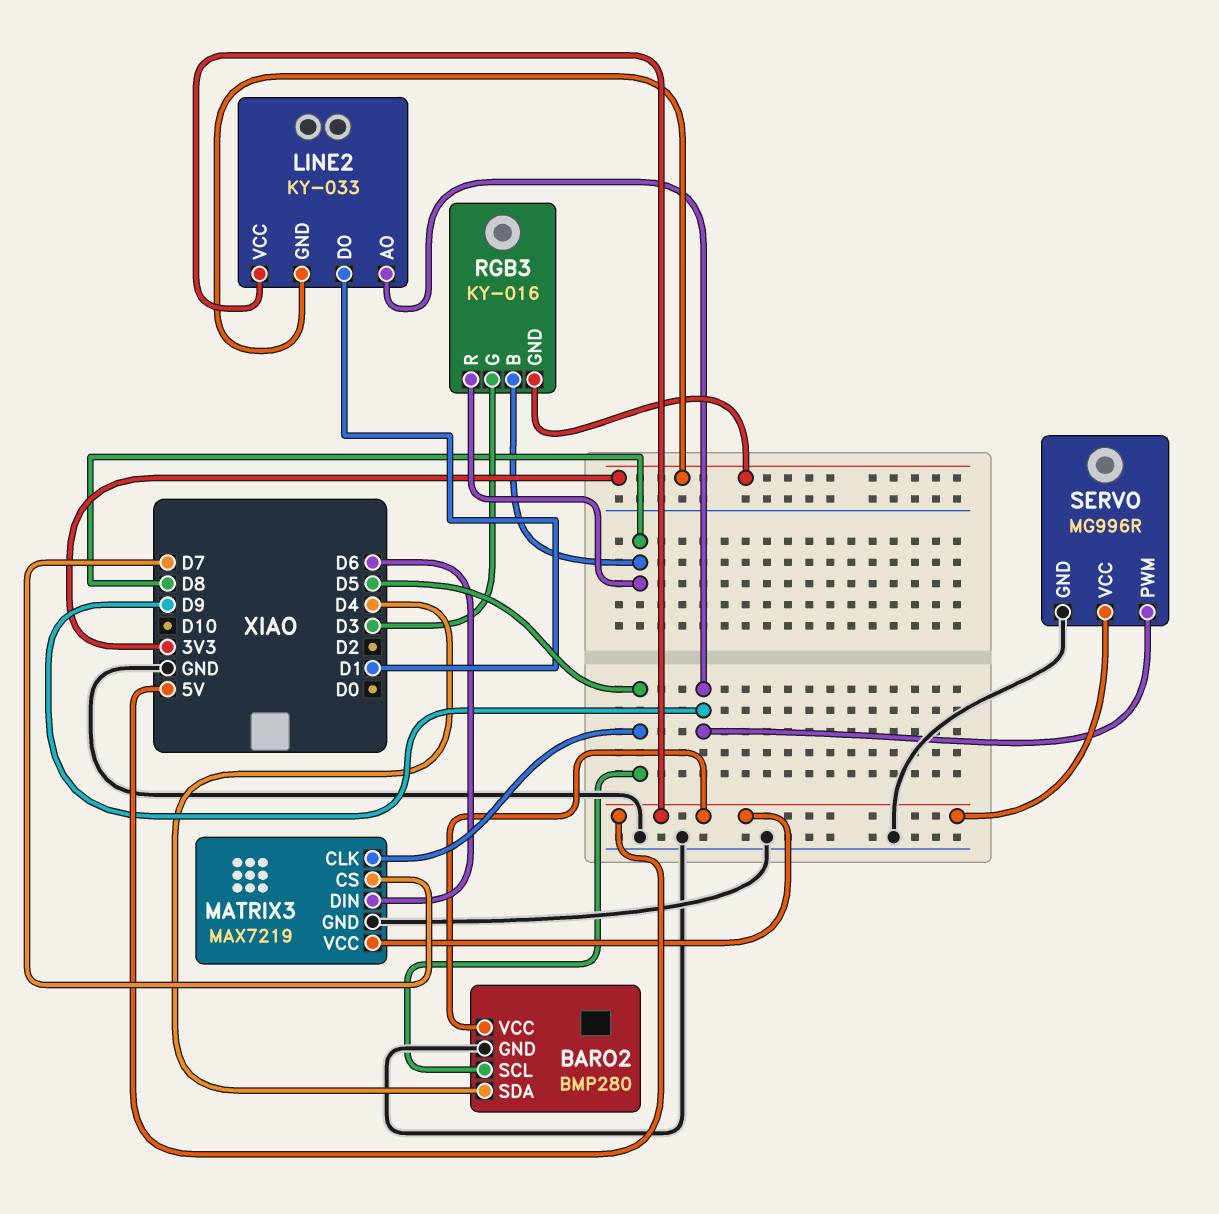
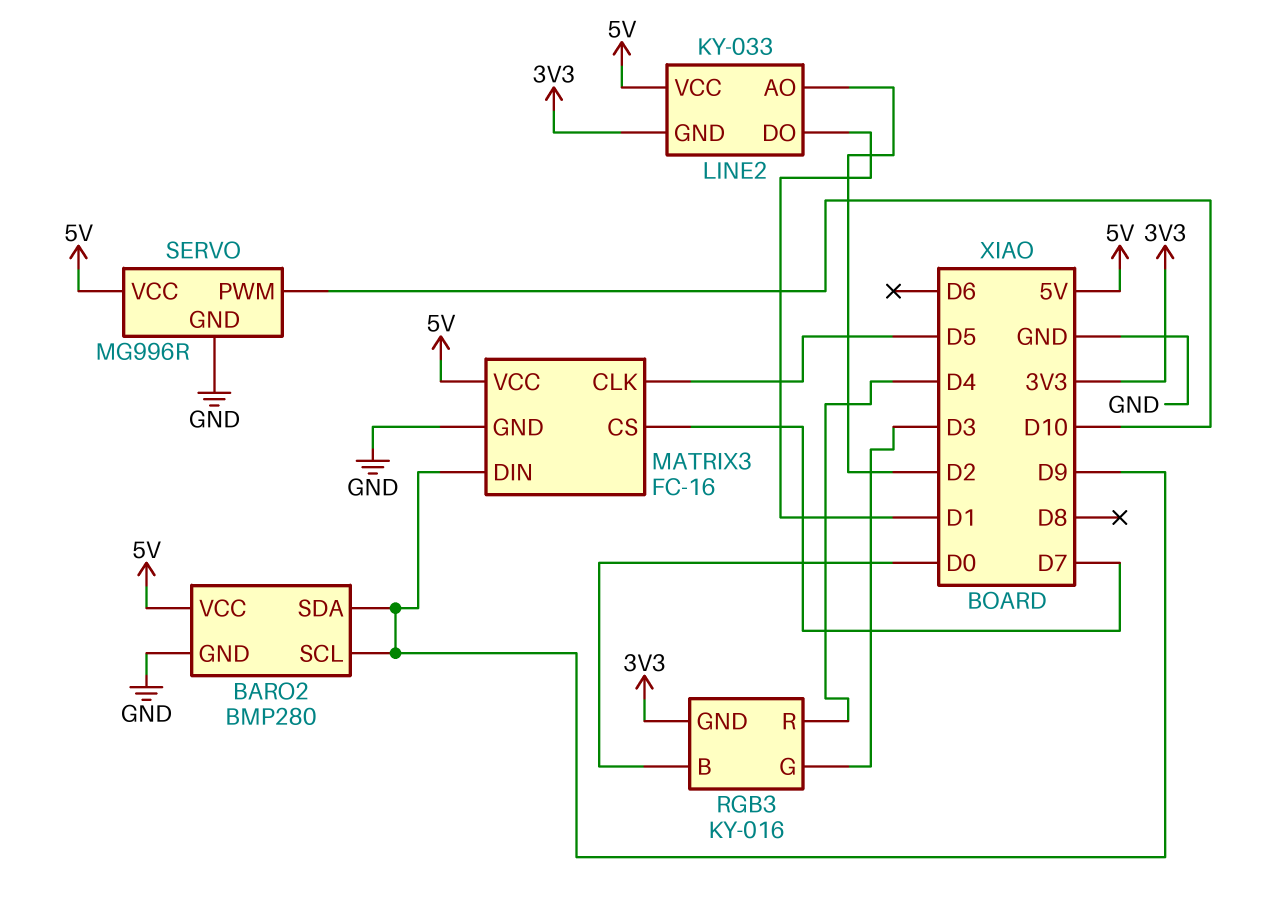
BARO2 pin SCL: D5 -> D9
BARO2 pin SDA: D4 -> D9
LINE2 pin AO: D9 -> D2
MATRIX3: MAX7219 -> FC-16
MATRIX3 pin DIN: D6 -> D9
RGB3 pin B: D8 -> D0
RGB3 pin R: D8 -> D4
SERVO pin PWM: D9 -> D10

